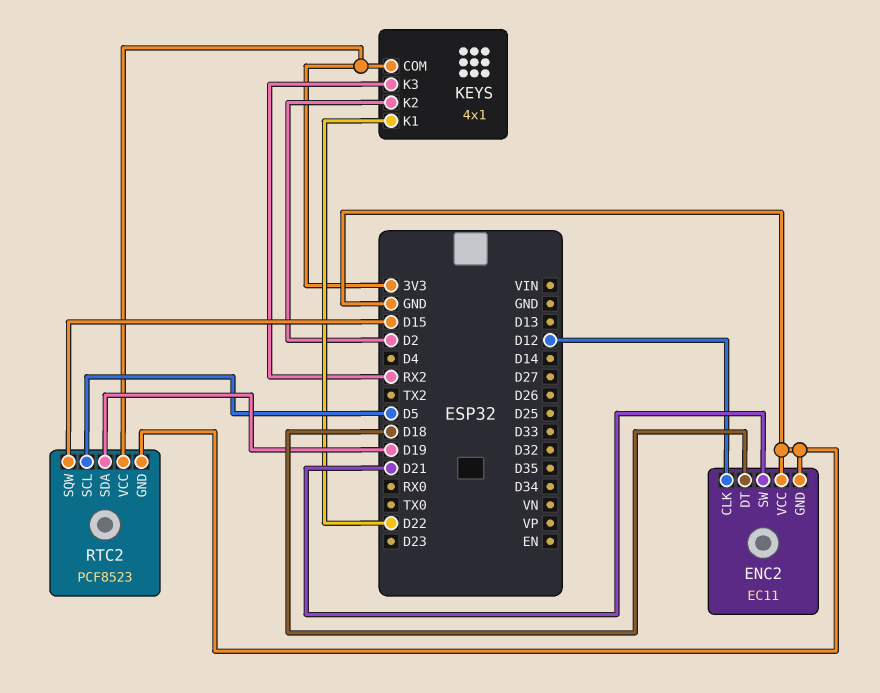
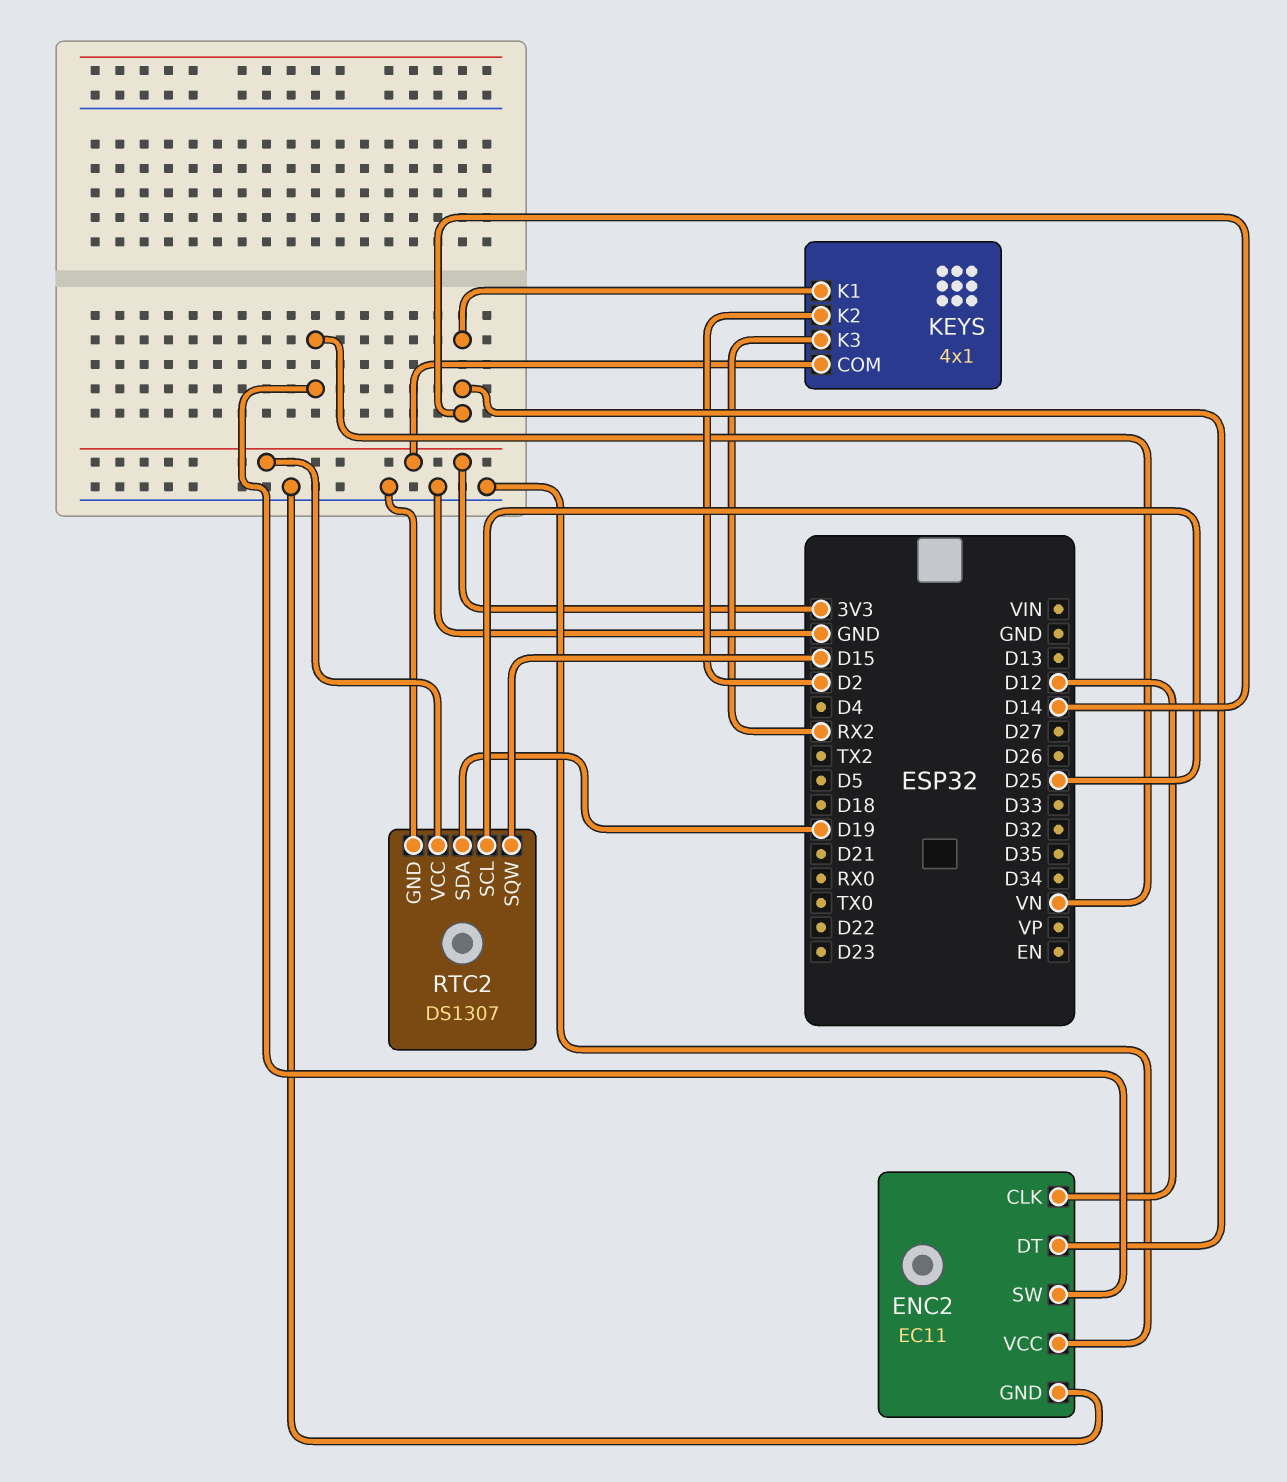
ENC2 pin DT: D18 -> D14
ENC2 pin SW: D21 -> VN
KEYS pin K1: D22 -> D14
RTC2: PCF8523 -> DS1307
RTC2 pin SCL: D5 -> D25

